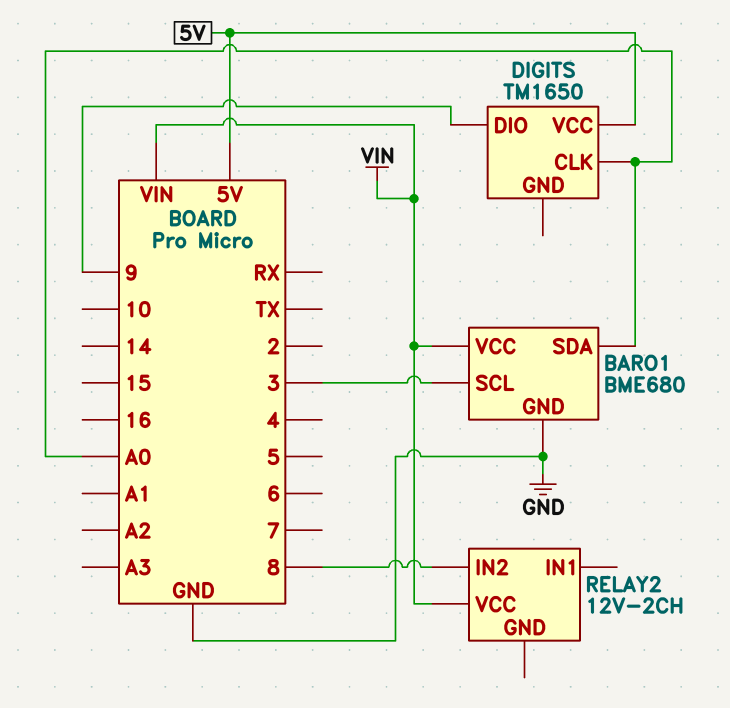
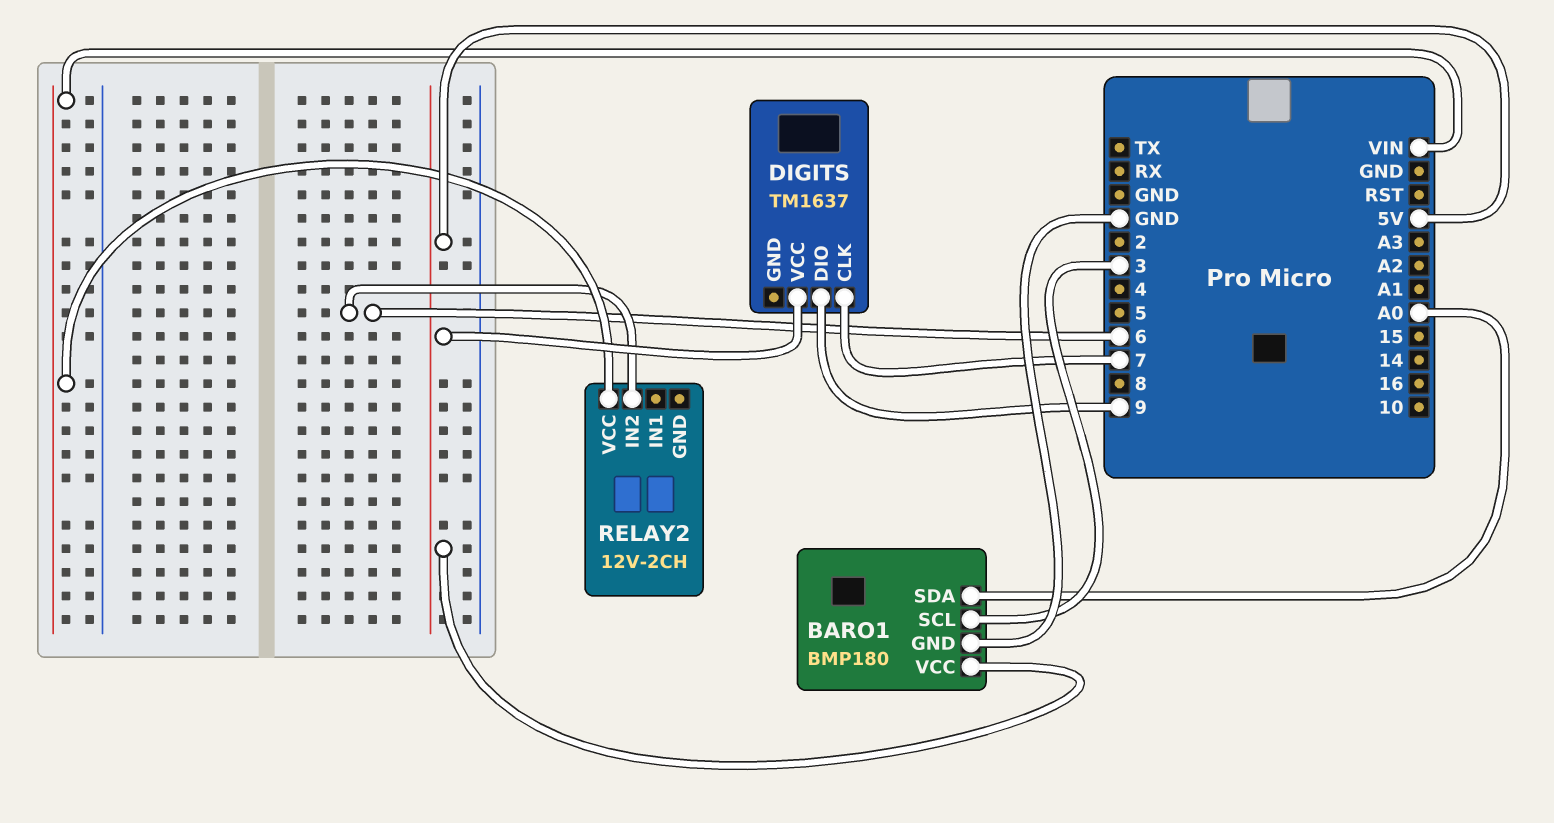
BARO1: BME680 -> BMP180
BARO1 pin VCC: VIN -> 5V
DIGITS: TM1650 -> TM1637
DIGITS pin CLK: A0 -> 7
RELAY2 pin IN2: 8 -> 6

